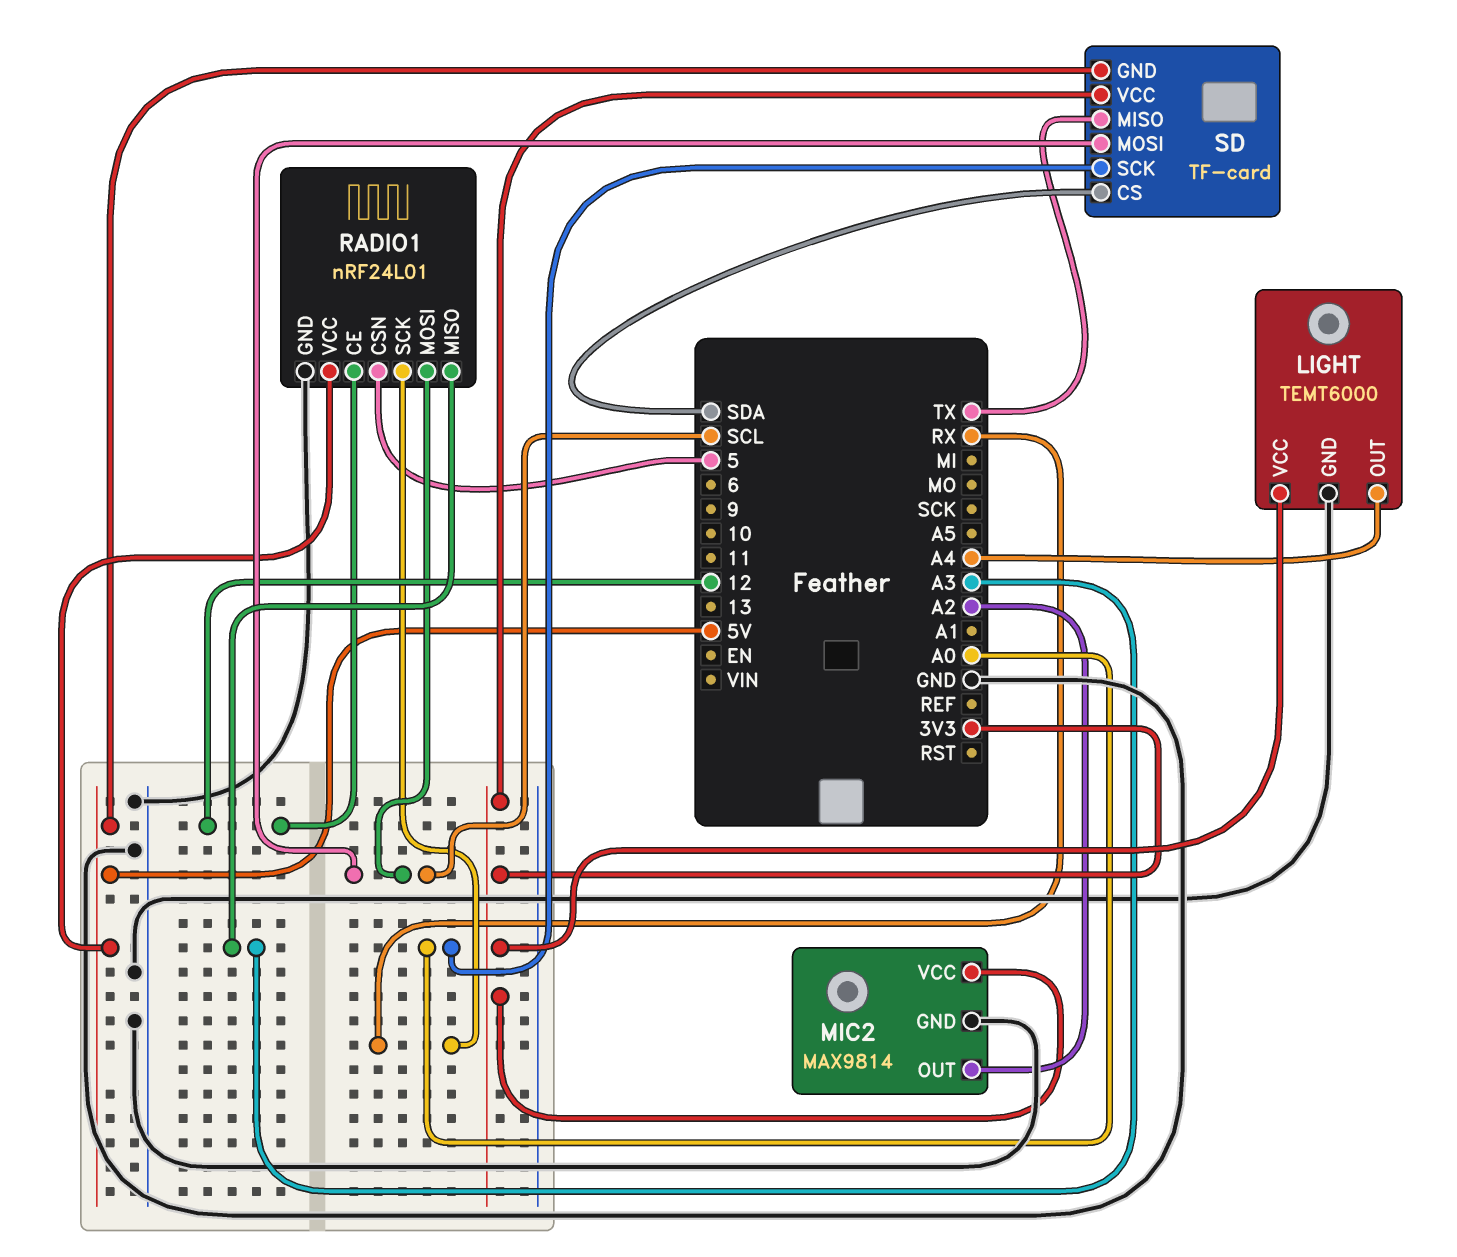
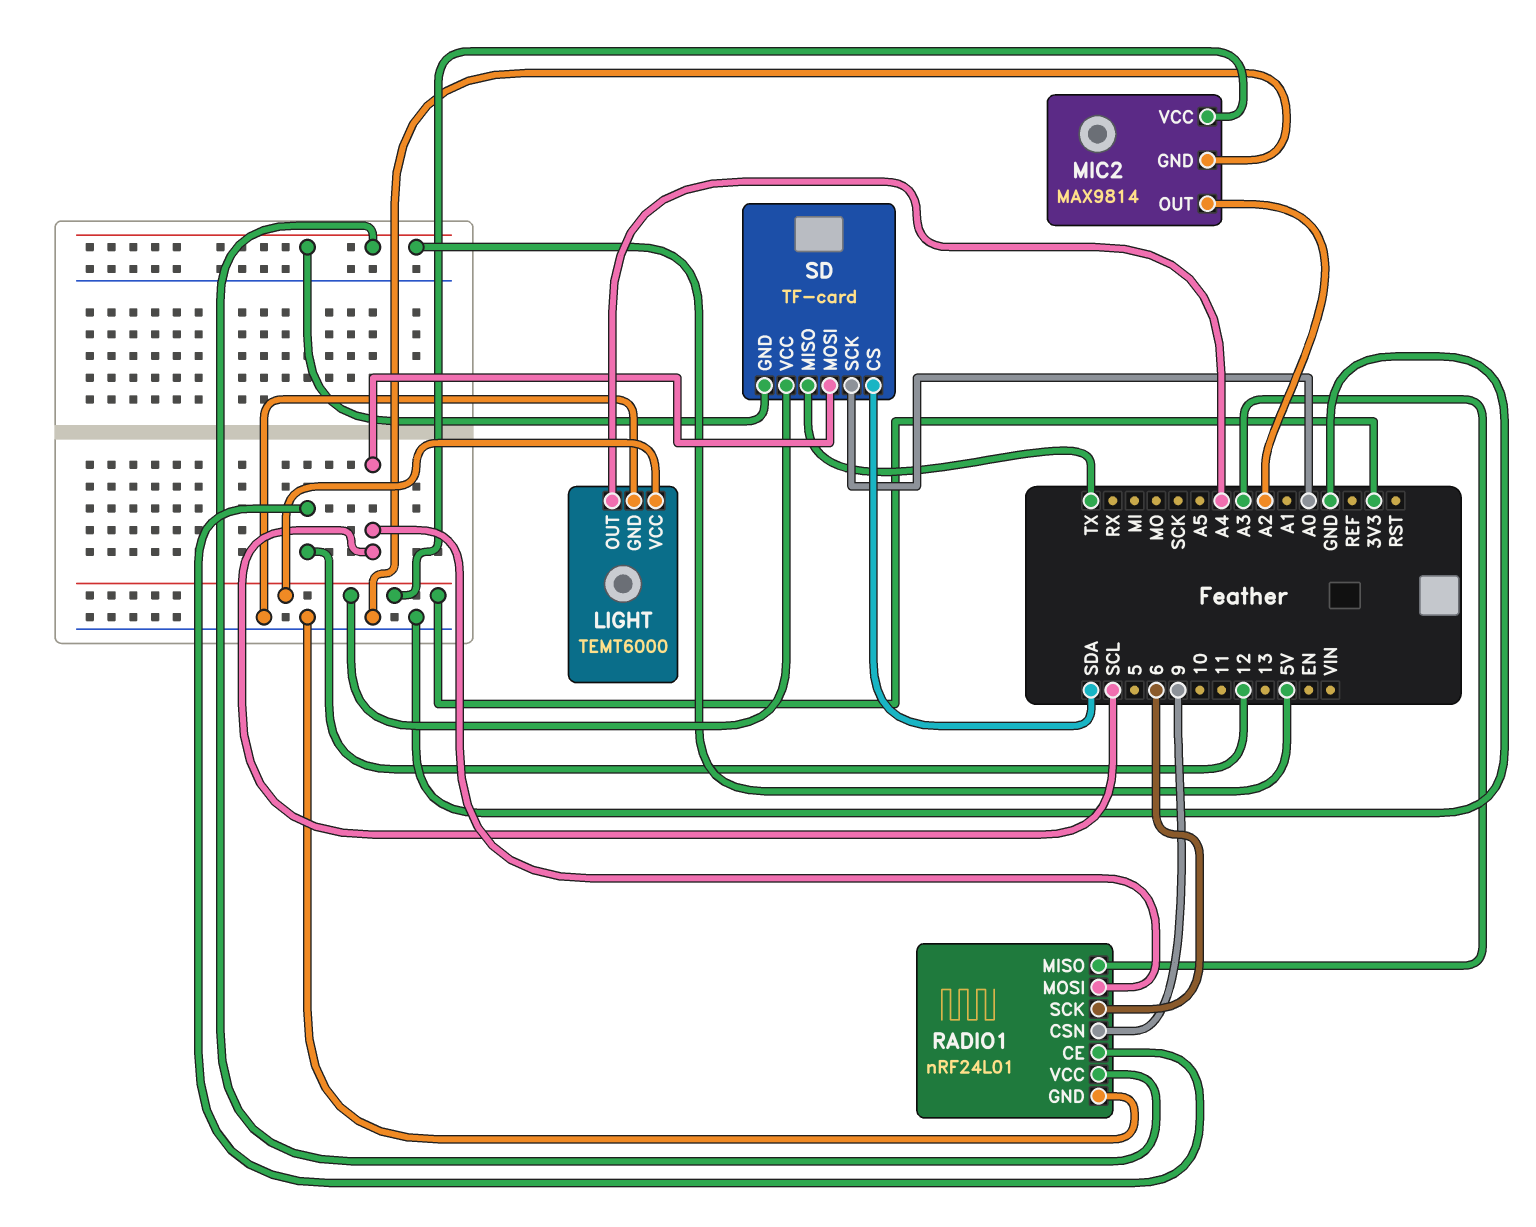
RADIO1 pin CSN: 5 -> 9
RADIO1 pin SCK: RX -> 6

